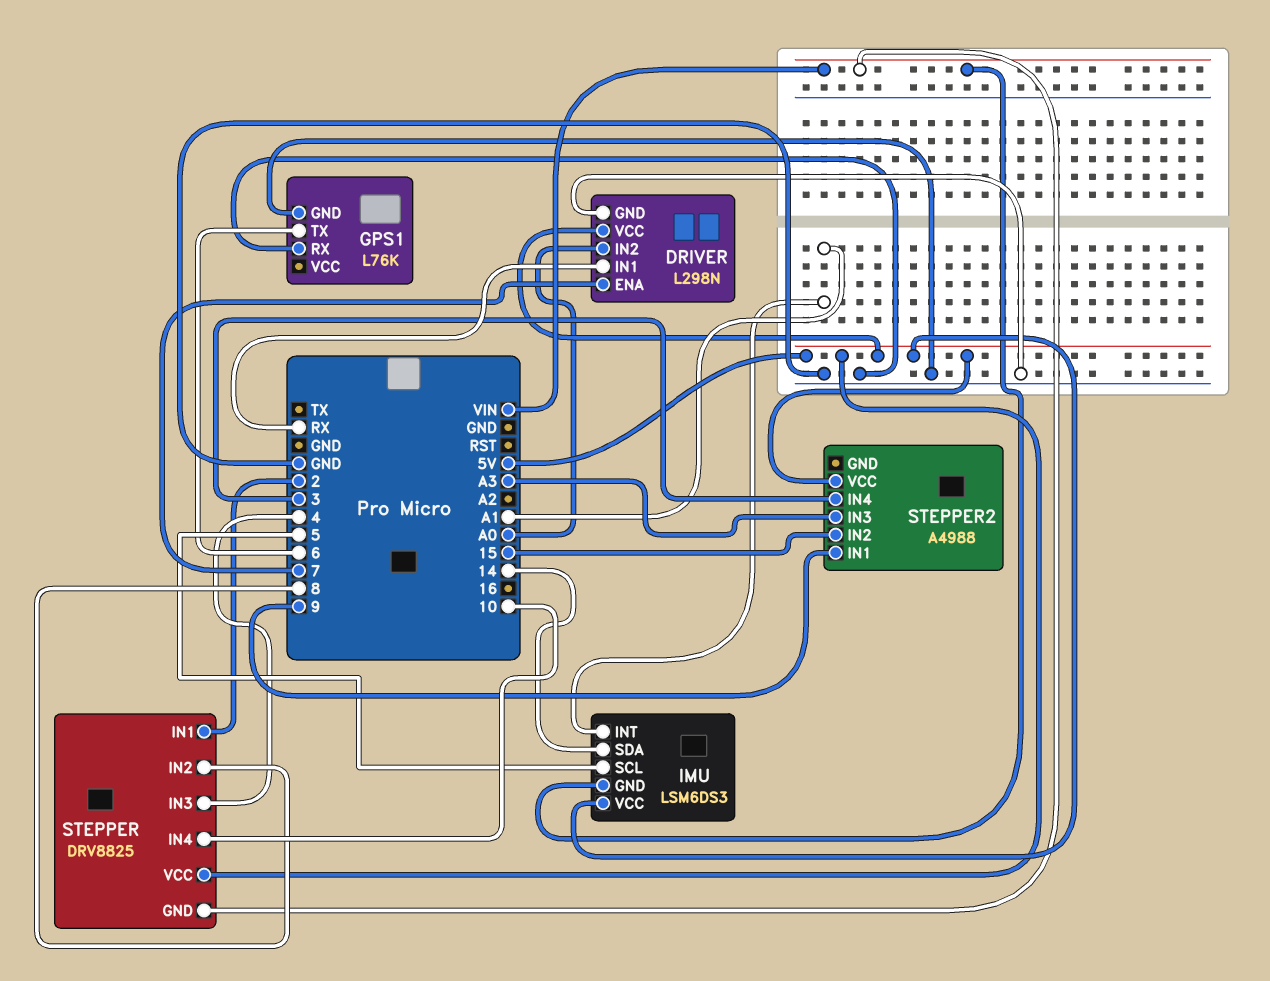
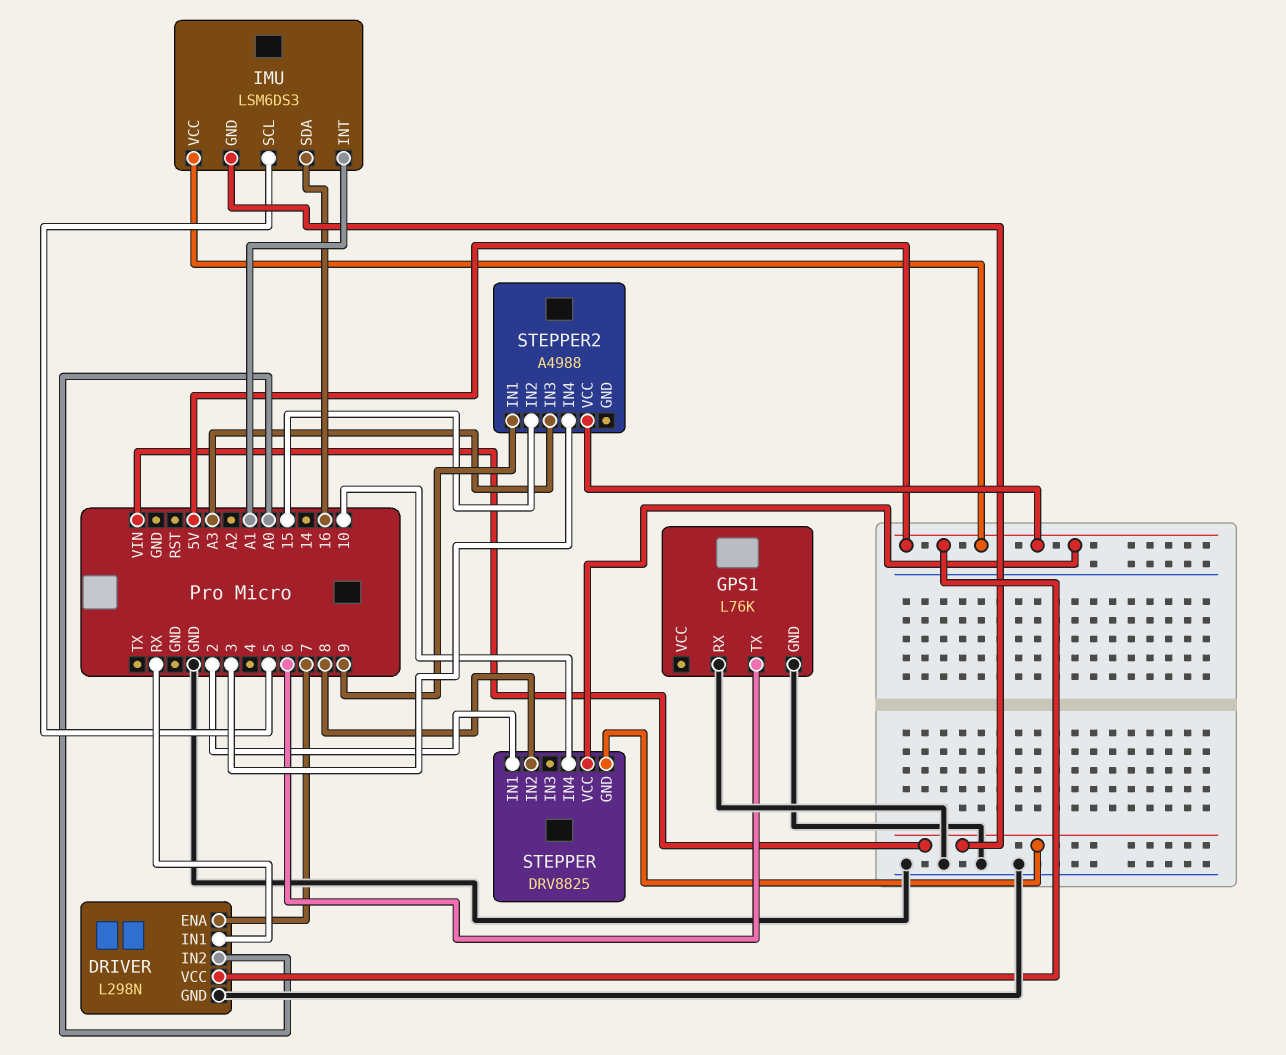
IMU pin SDA: 14 -> 16
STEPPER pin IN3: 4 -> none

